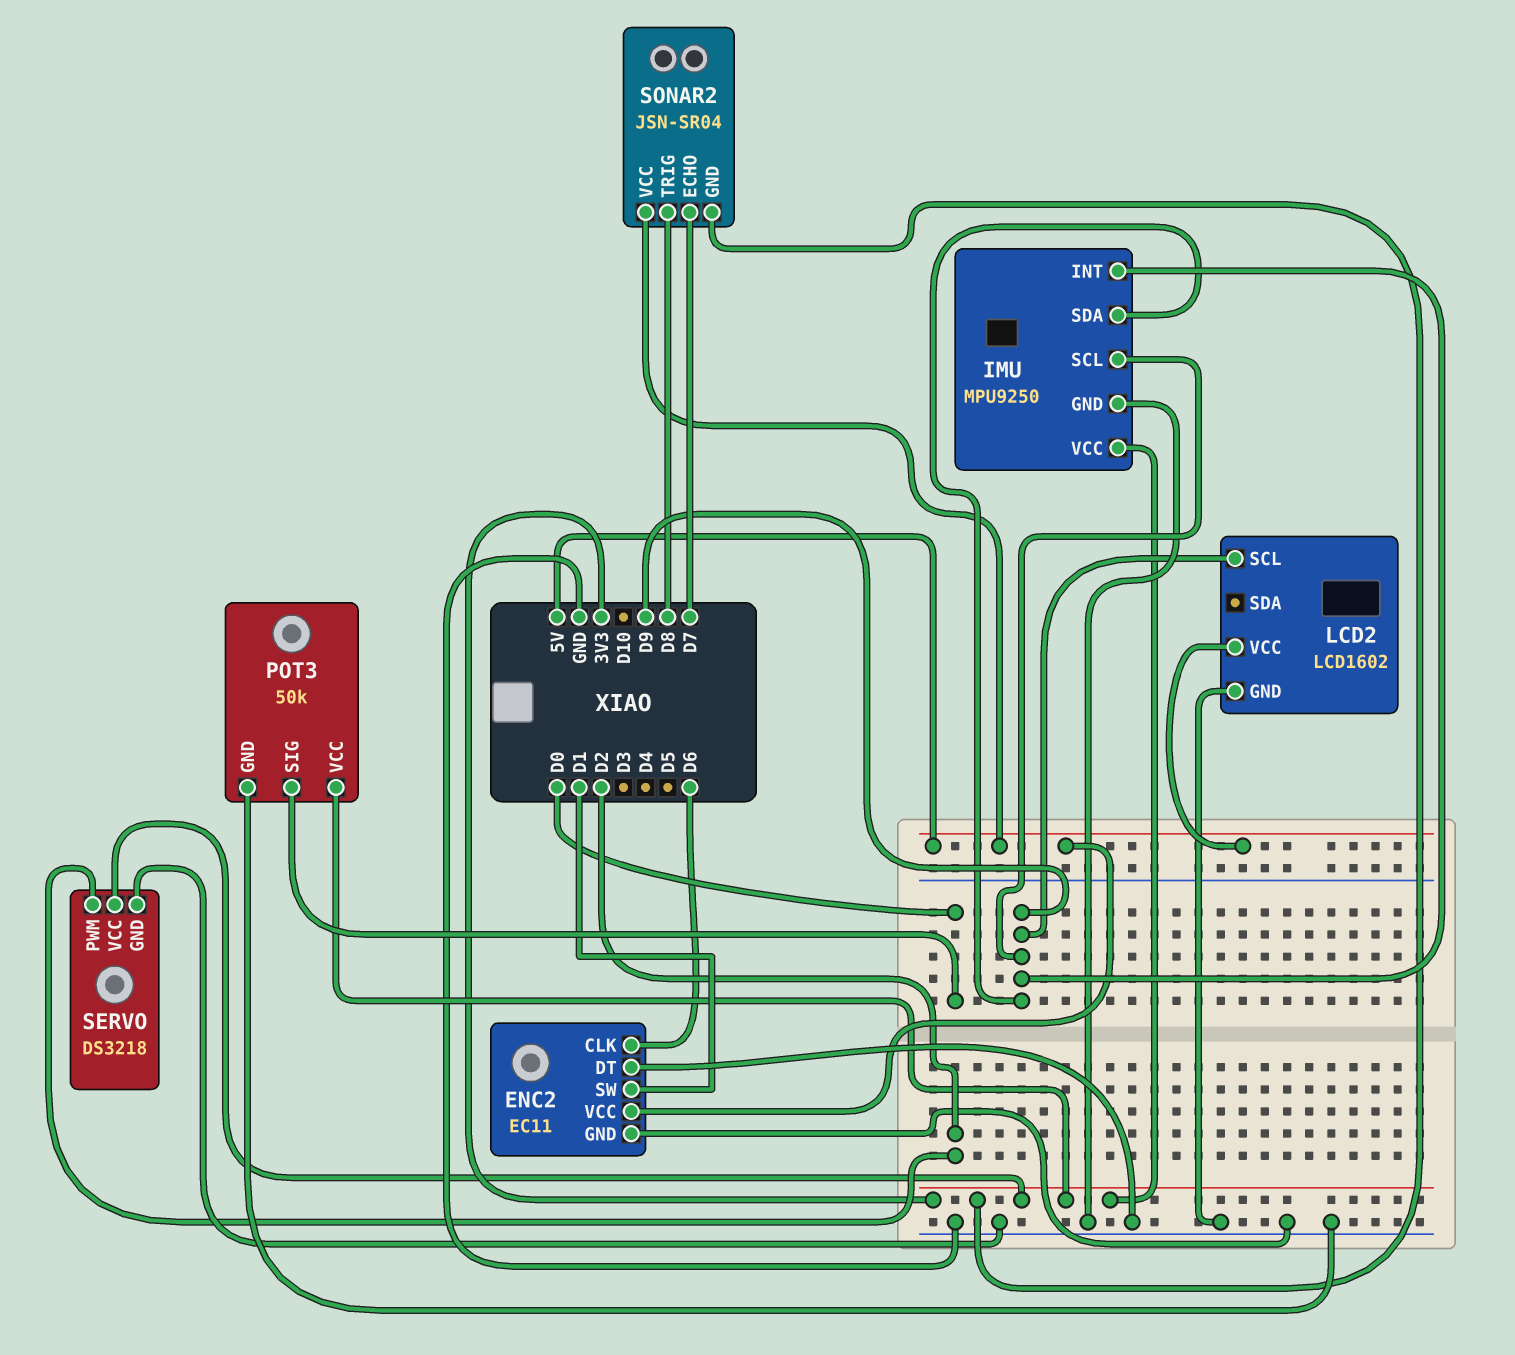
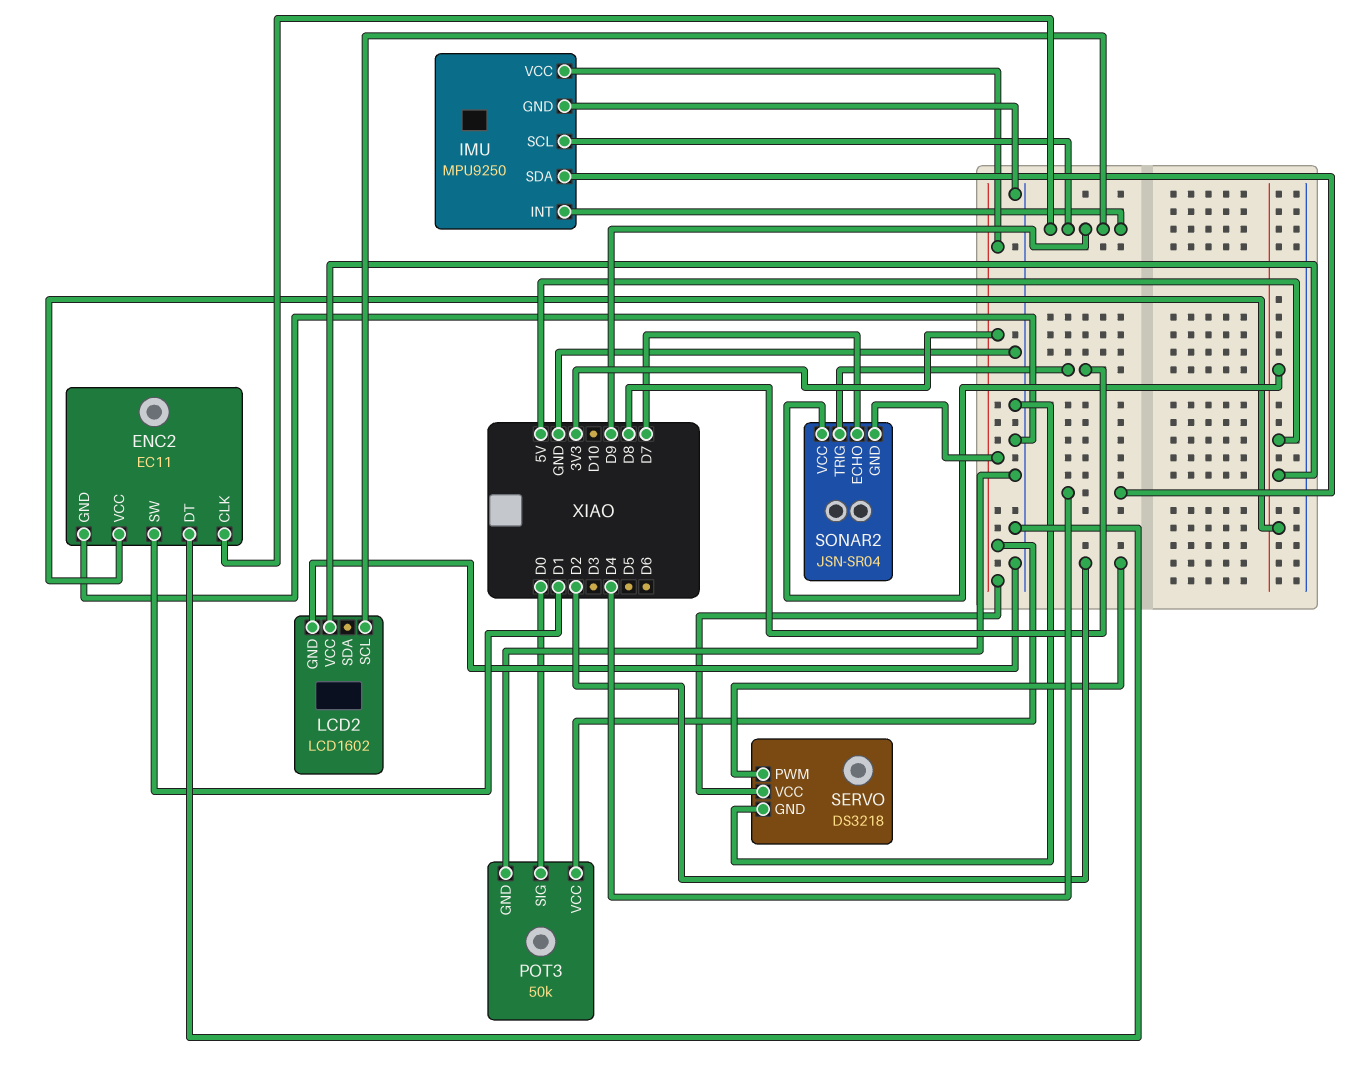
ENC2 pin CLK: D6 -> D9
IMU pin SDA: D9 -> D4

